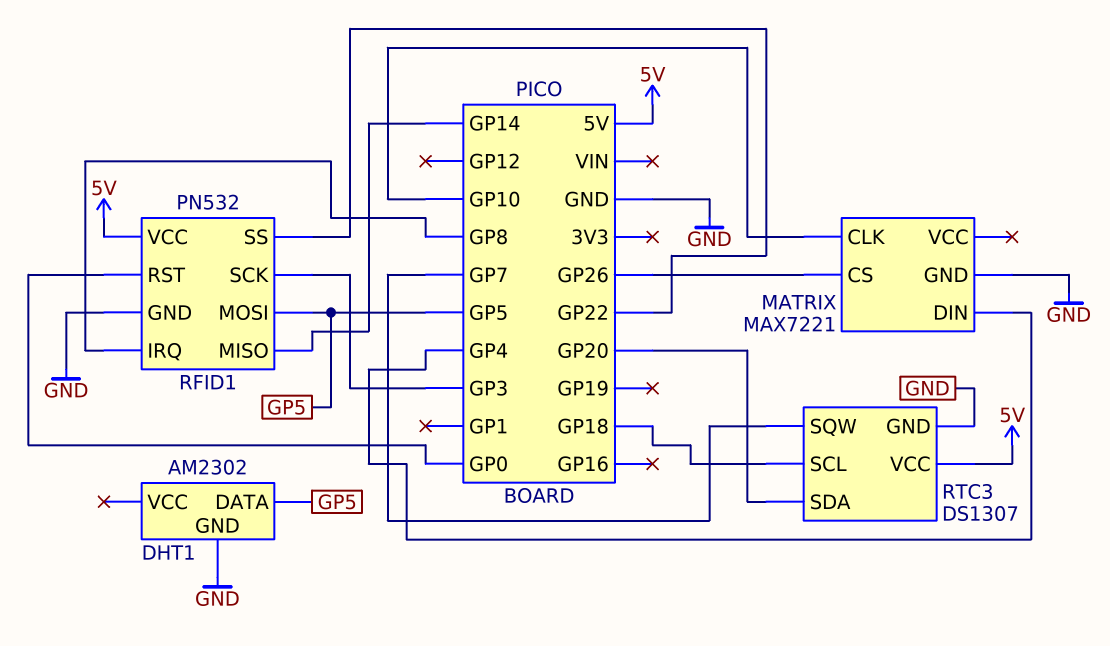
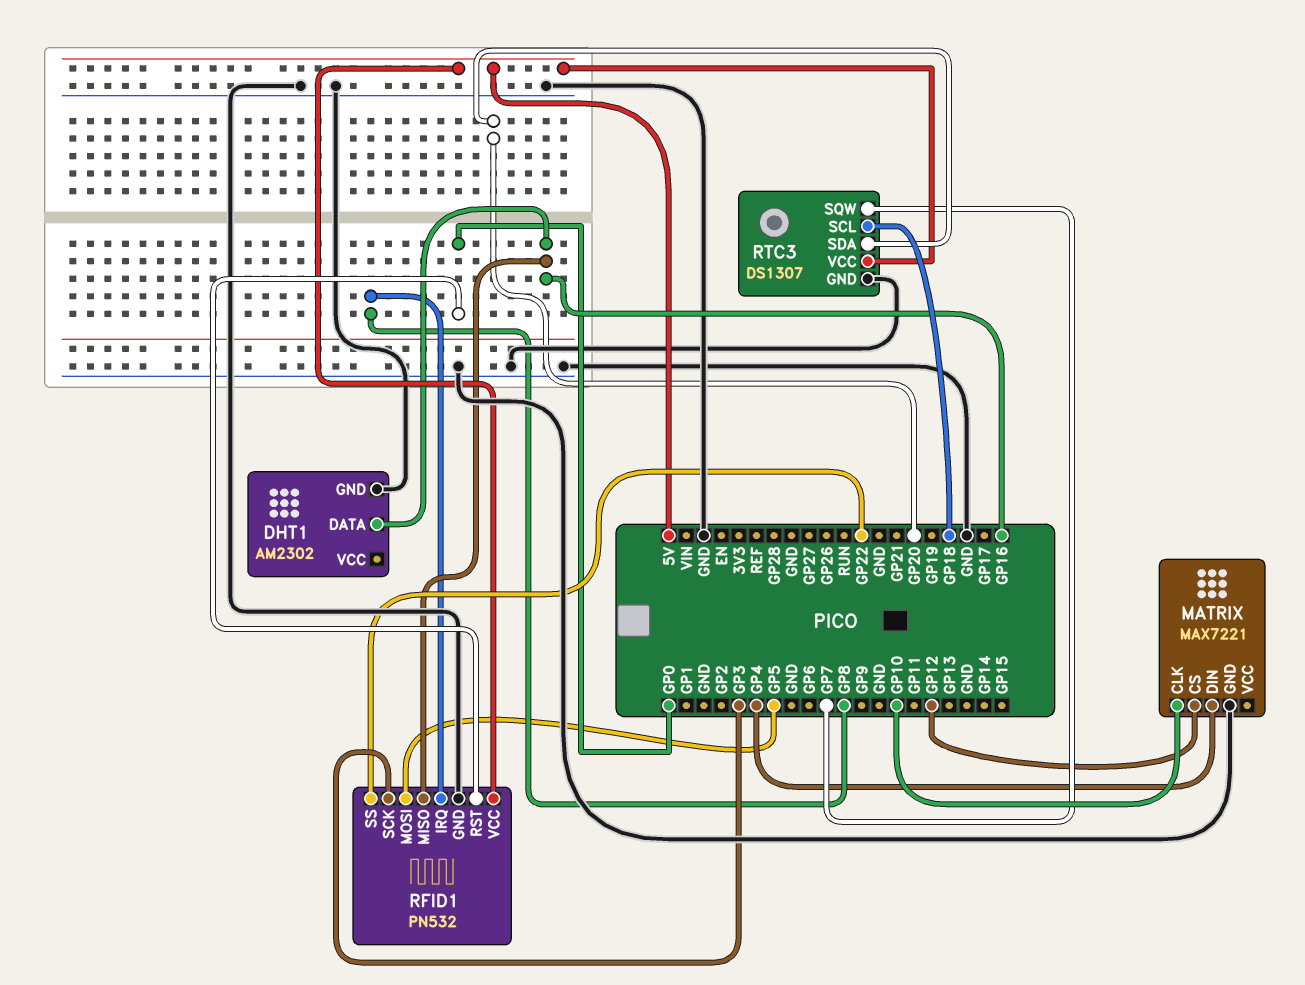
DHT1 pin DATA: GP5 -> GP16
MATRIX pin CS: GP26 -> GP12
RFID1 pin MISO: GP14 -> GP16

